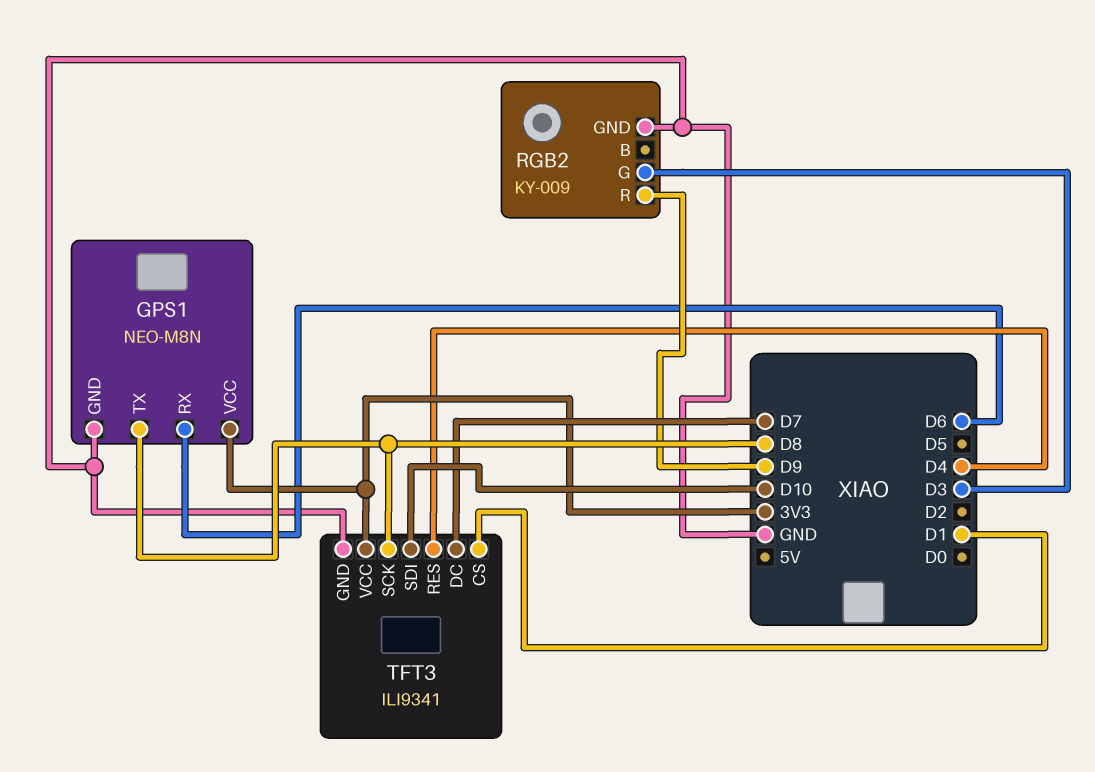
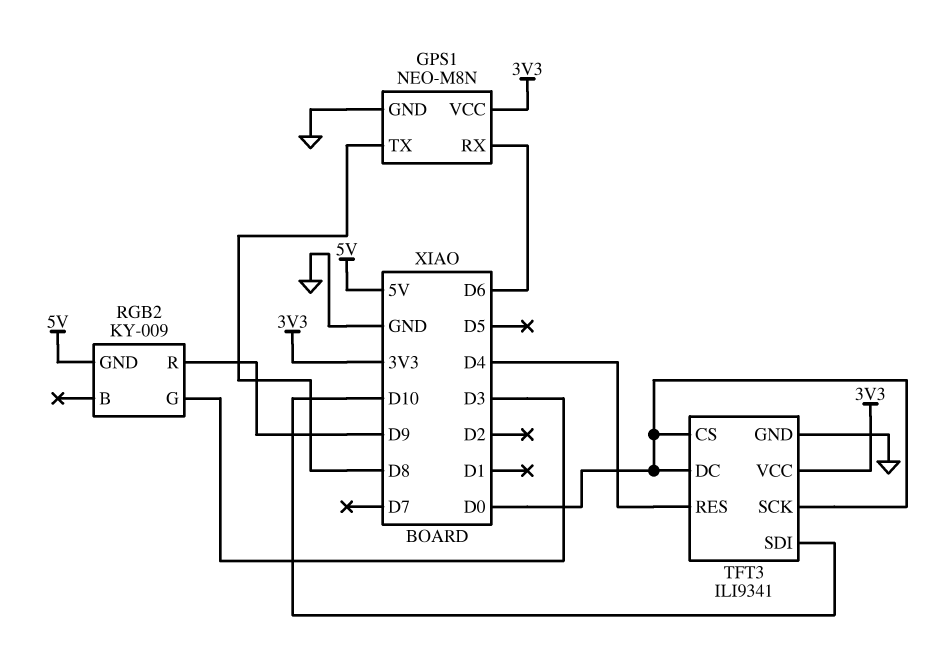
RGB2 pin GND: GND -> 5V
TFT3 pin CS: D1 -> D0
TFT3 pin DC: D7 -> D0
TFT3 pin SCK: D8 -> D0

